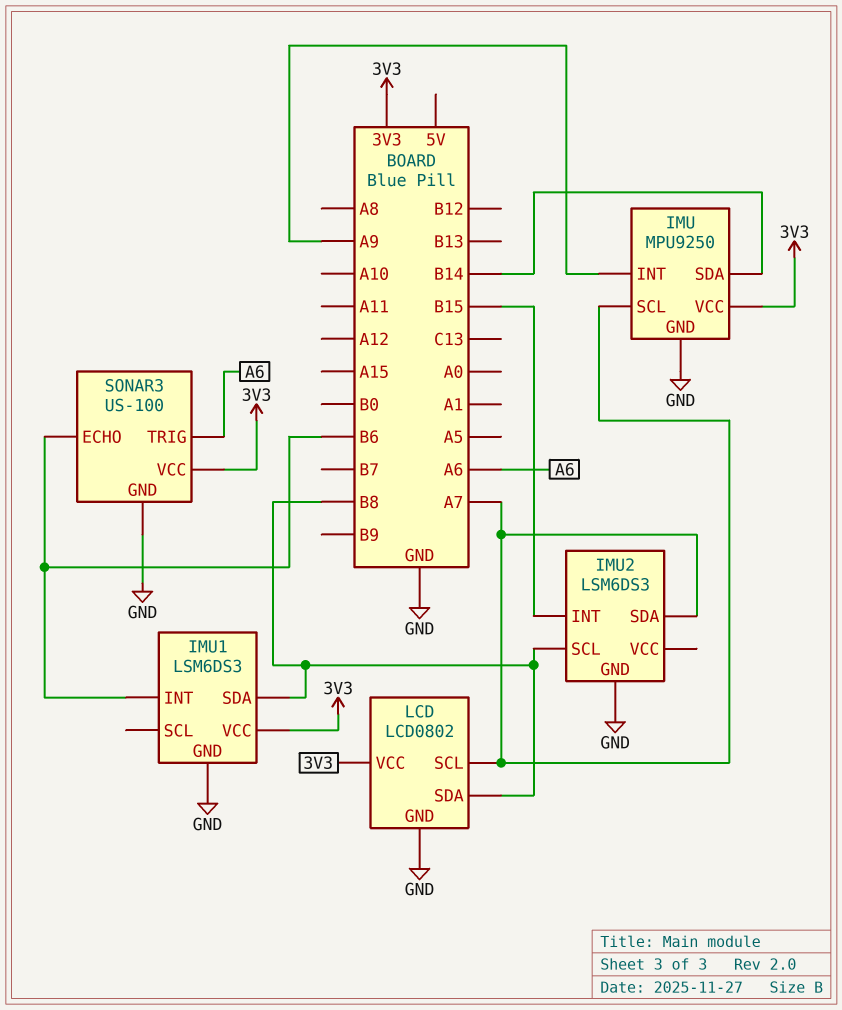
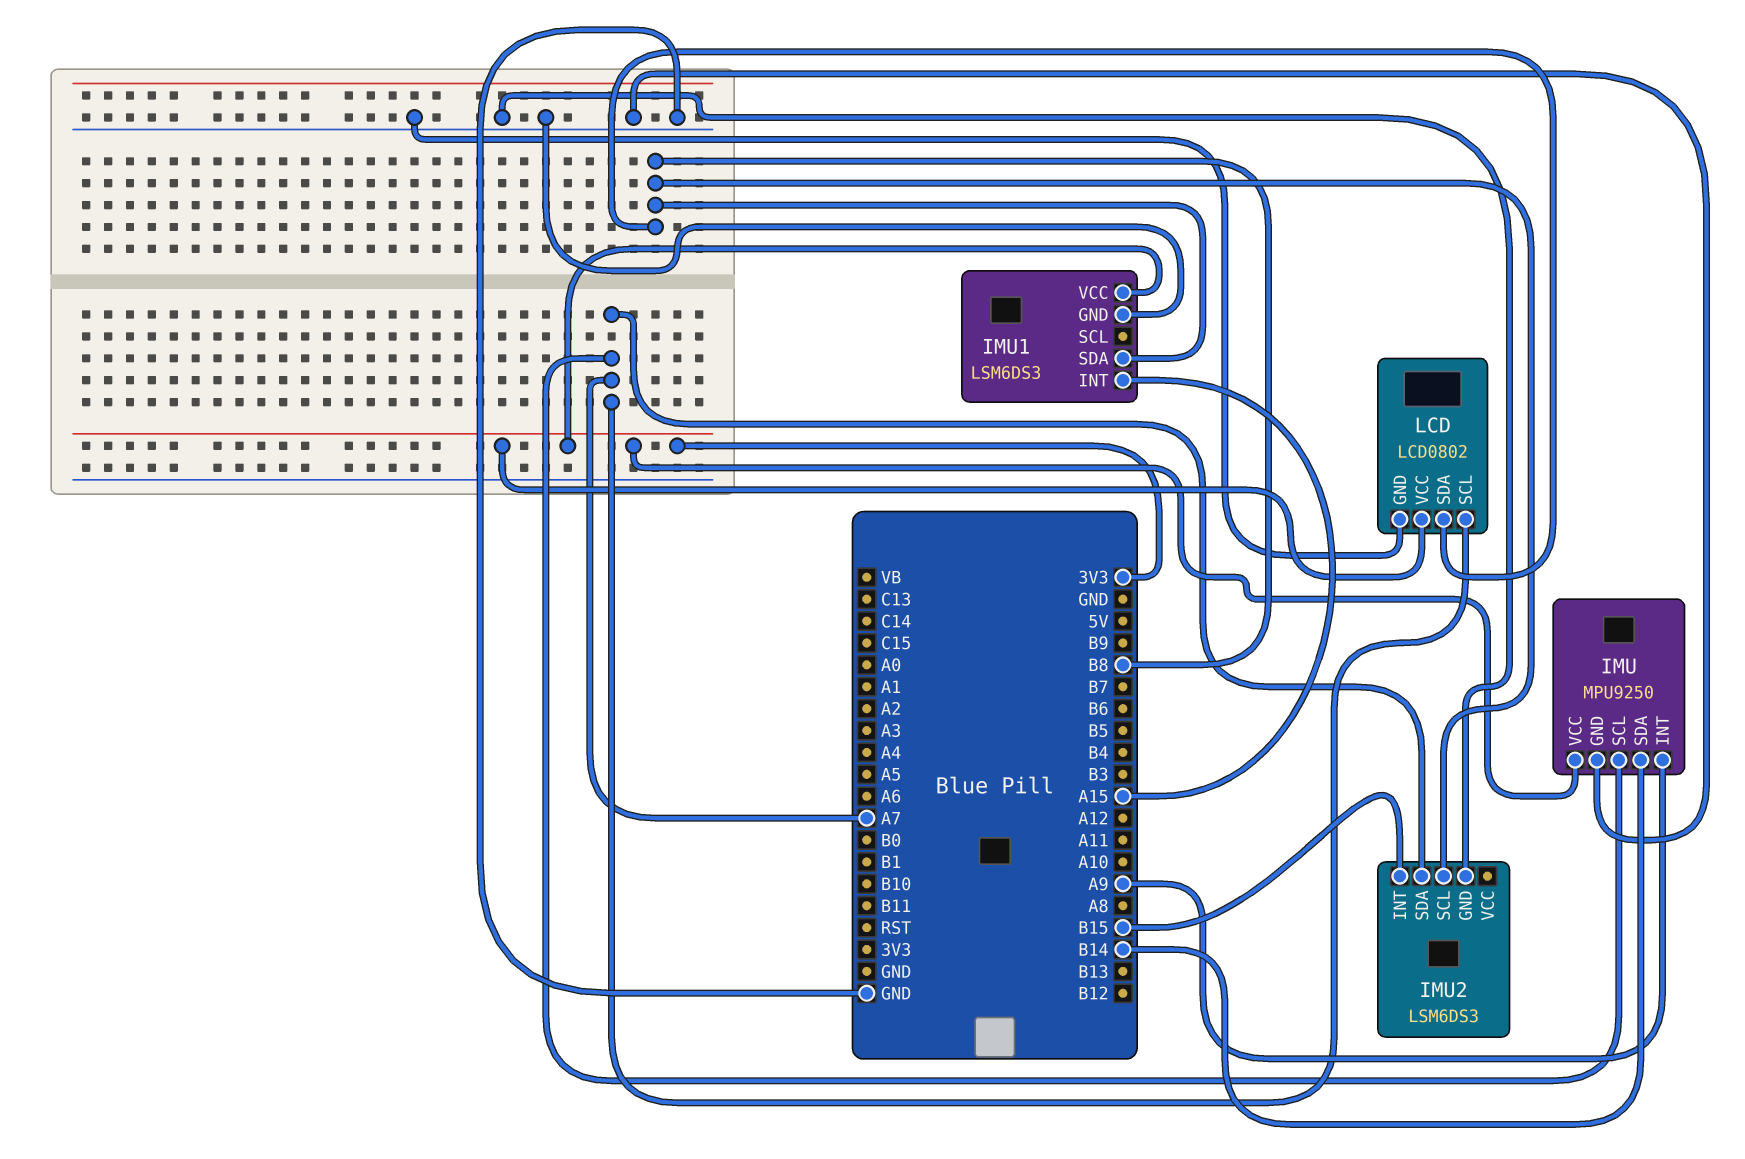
IMU1 pin INT: B6 -> A15
SONAR3: US-100 -> none
SONAR3 pin ECHO: B6 -> none
SONAR3 pin GND: GND -> none
SONAR3 pin TRIG: A6 -> none
SONAR3 pin VCC: 3V3 -> none

